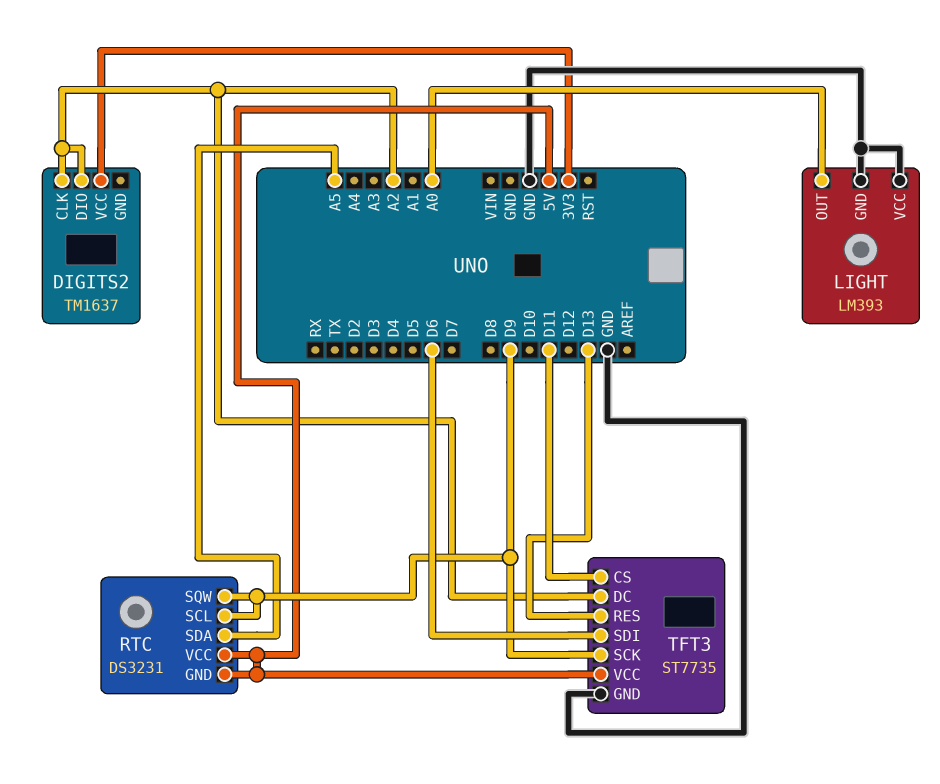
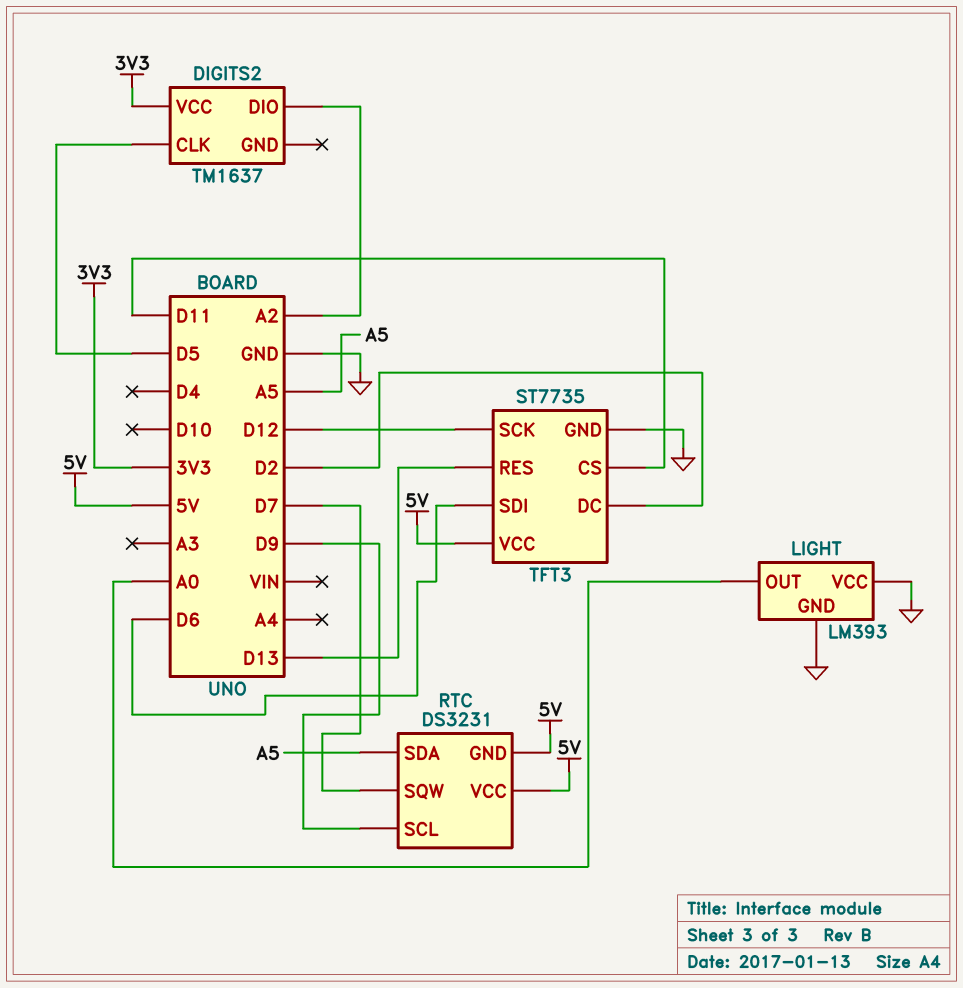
DIGITS2 pin CLK: A2 -> D5
RTC pin SQW: D9 -> D7
TFT3 pin DC: A2 -> D2
TFT3 pin SCK: D9 -> D12

